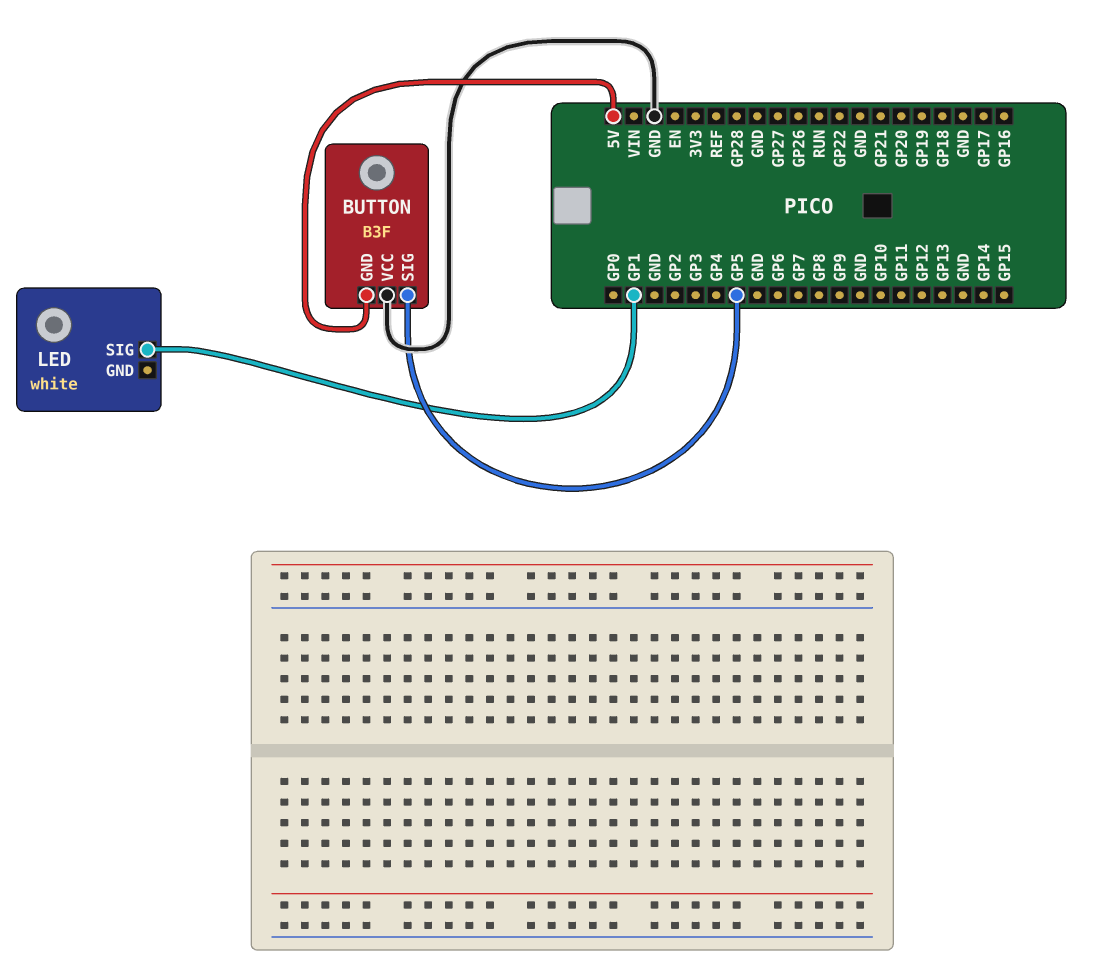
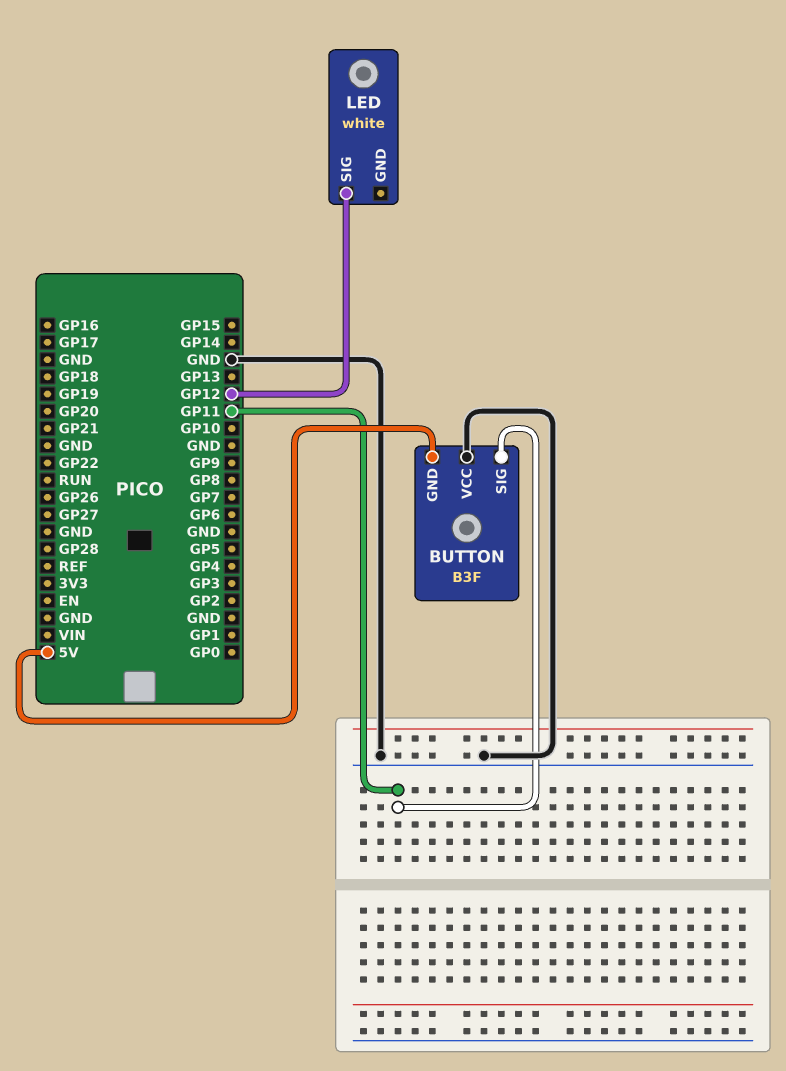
BUTTON pin SIG: GP5 -> GP11
LED pin SIG: GP1 -> GP12

